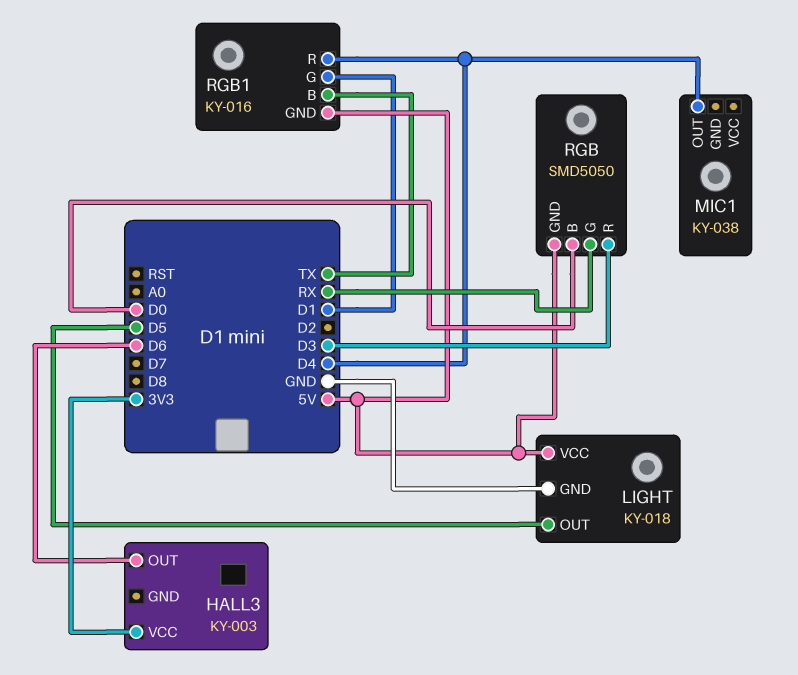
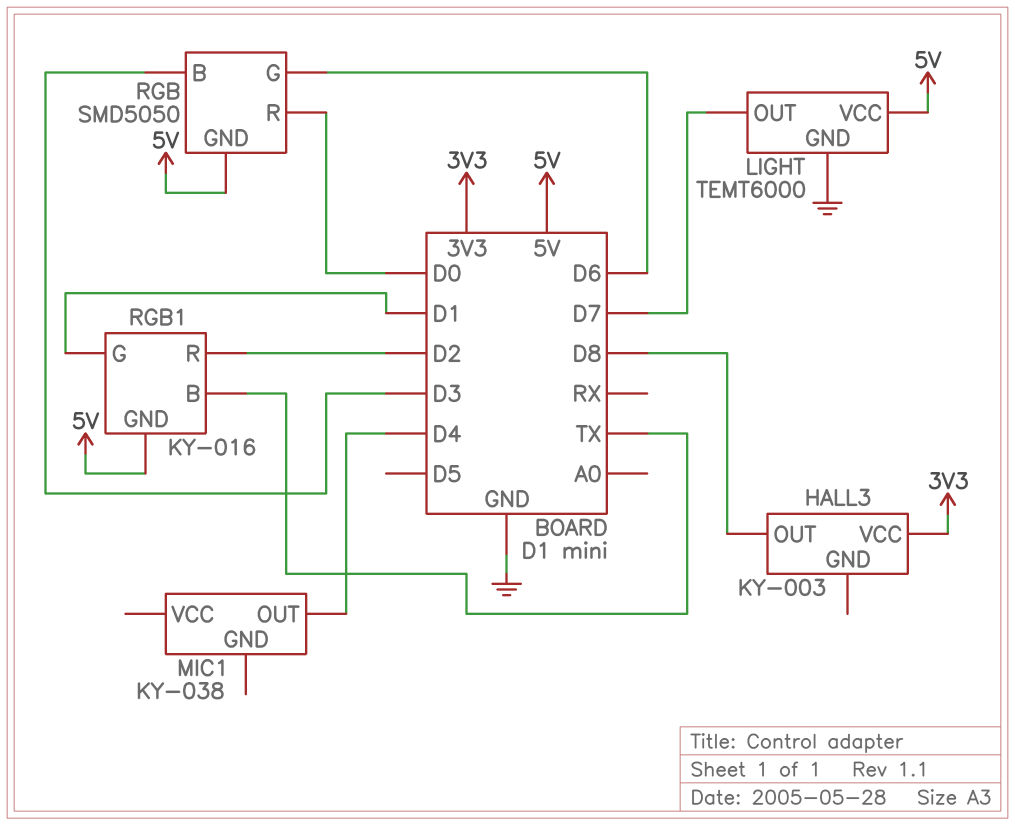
HALL3 pin OUT: D6 -> D8
LIGHT: KY-018 -> TEMT6000
LIGHT pin OUT: D5 -> D7
RGB pin B: D0 -> D3
RGB pin G: RX -> D6
RGB pin R: D3 -> D0
RGB1 pin R: D4 -> D2

